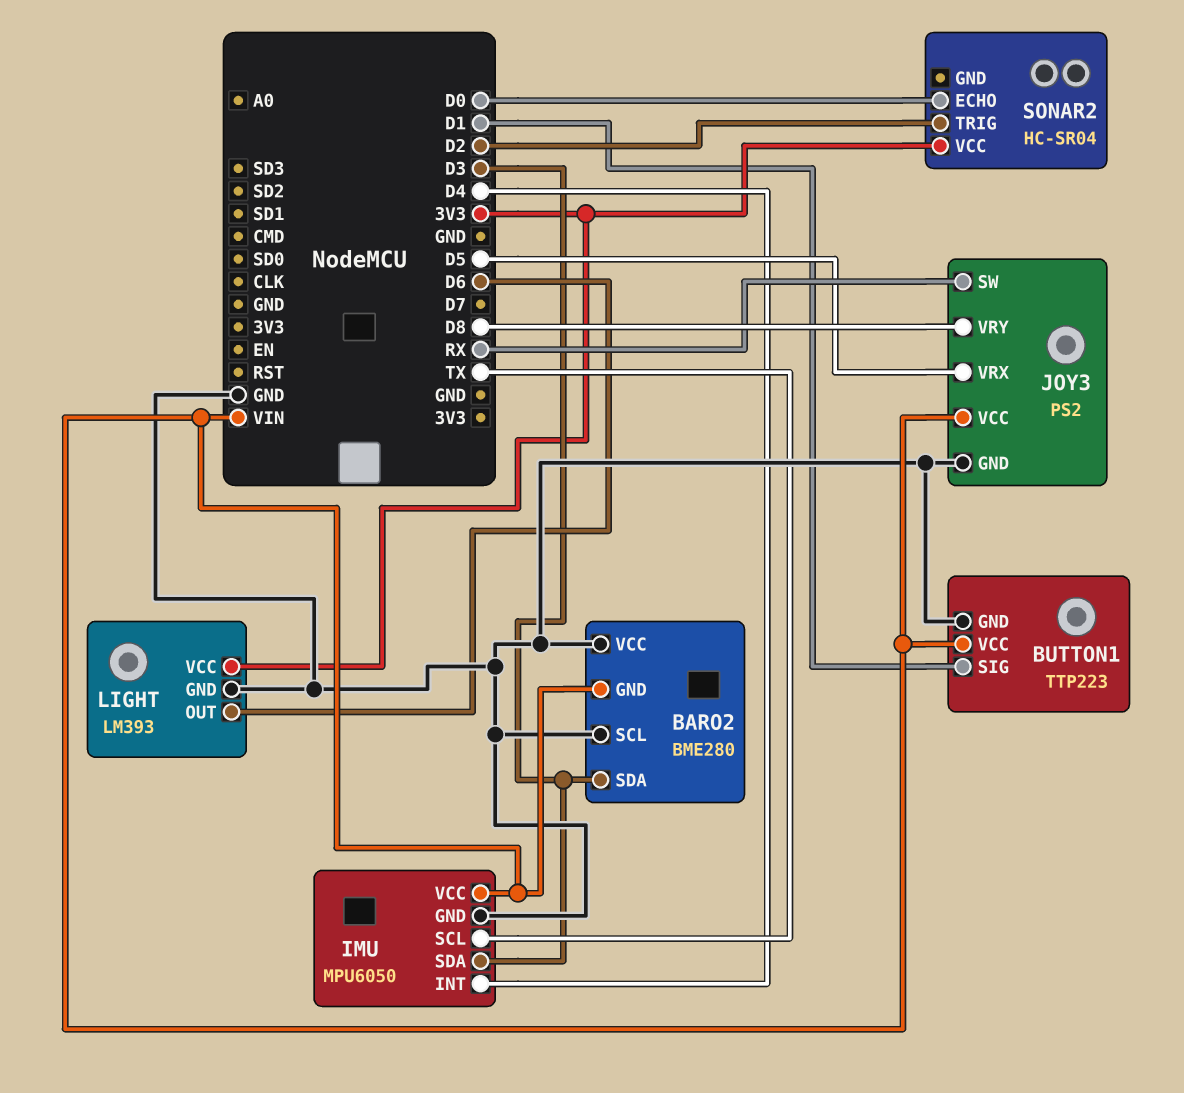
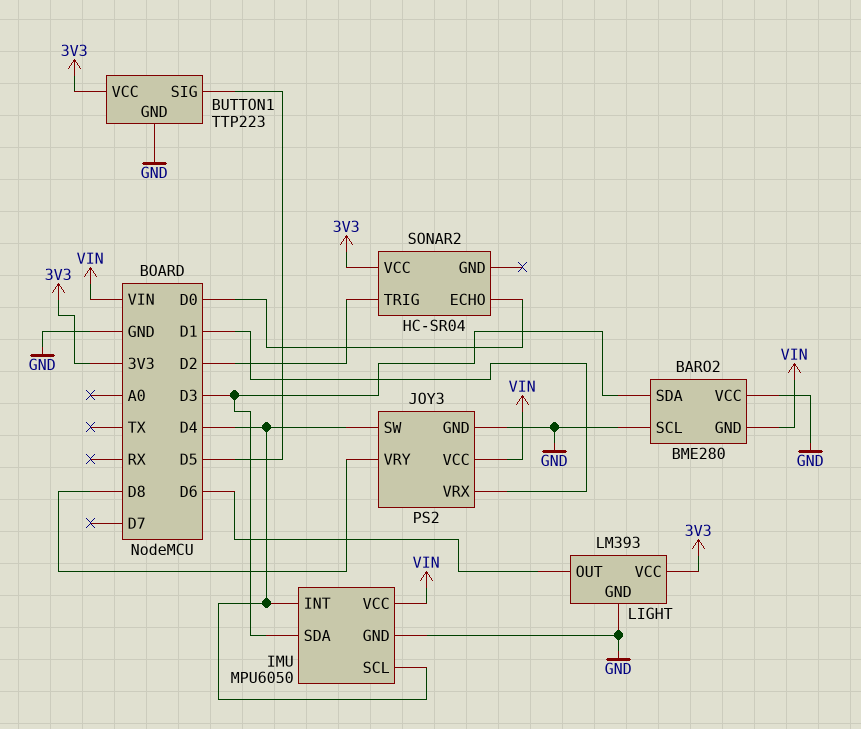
BUTTON1 pin SIG: D1 -> D5
BUTTON1 pin VCC: VIN -> 3V3
IMU pin SCL: TX -> D4
JOY3 pin SW: RX -> D4
JOY3 pin VRX: D5 -> D1

